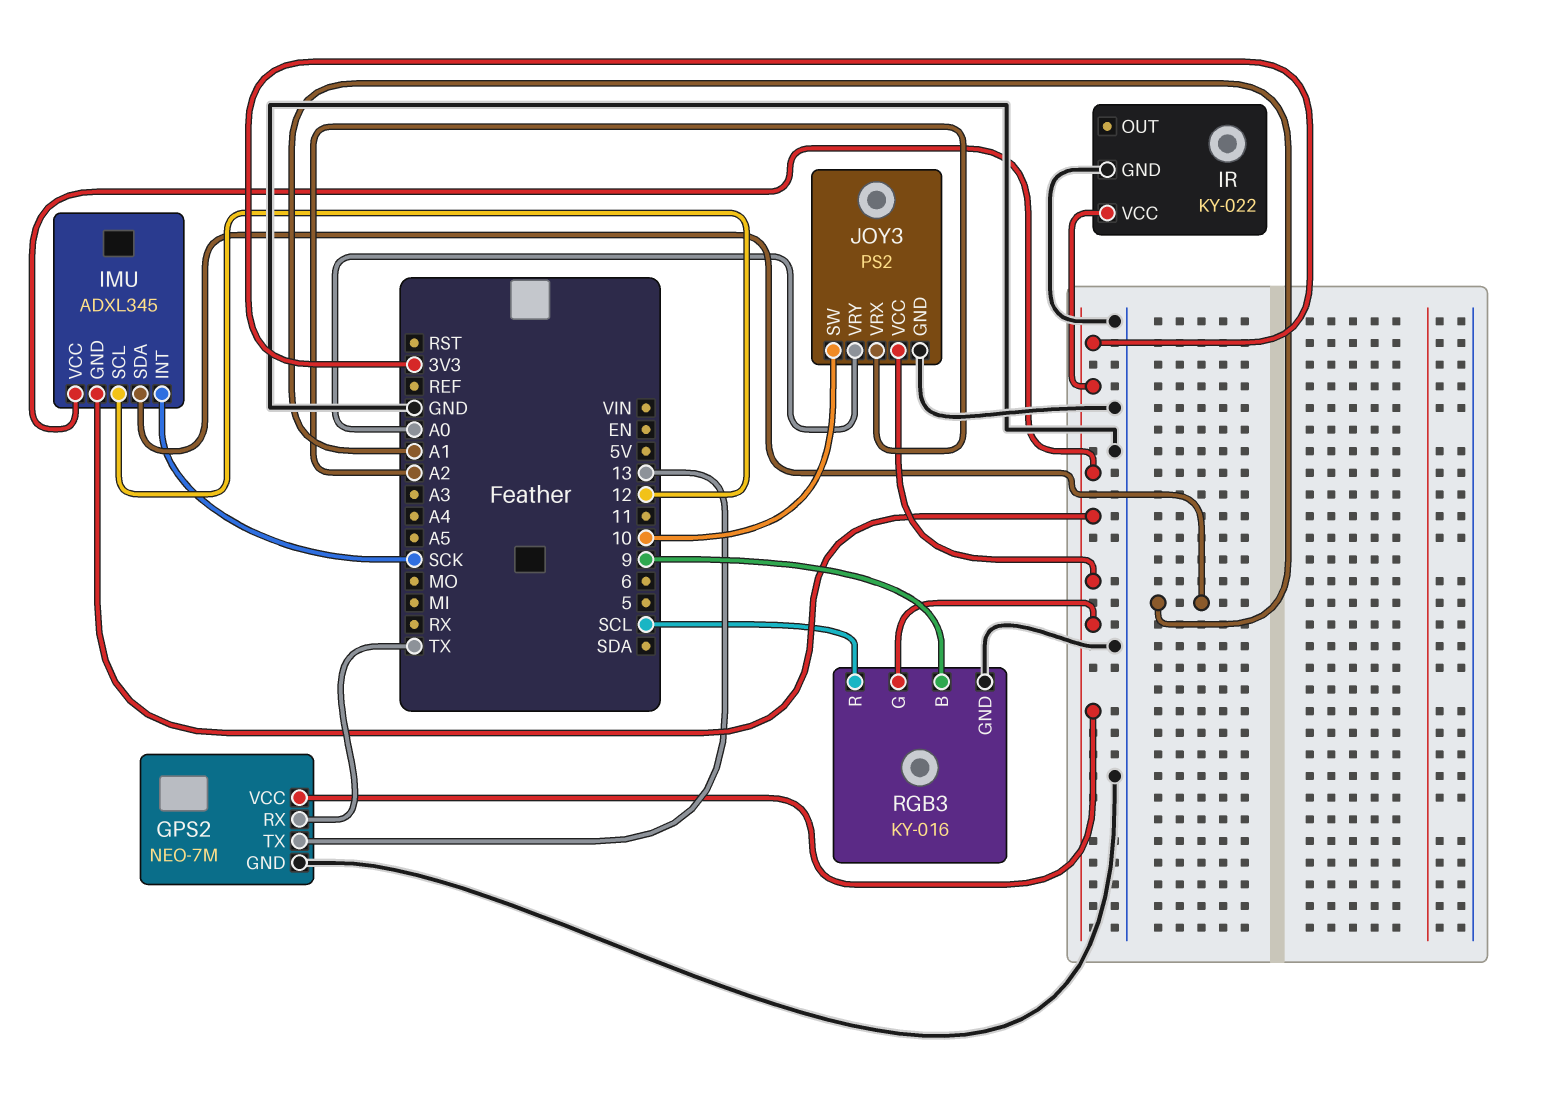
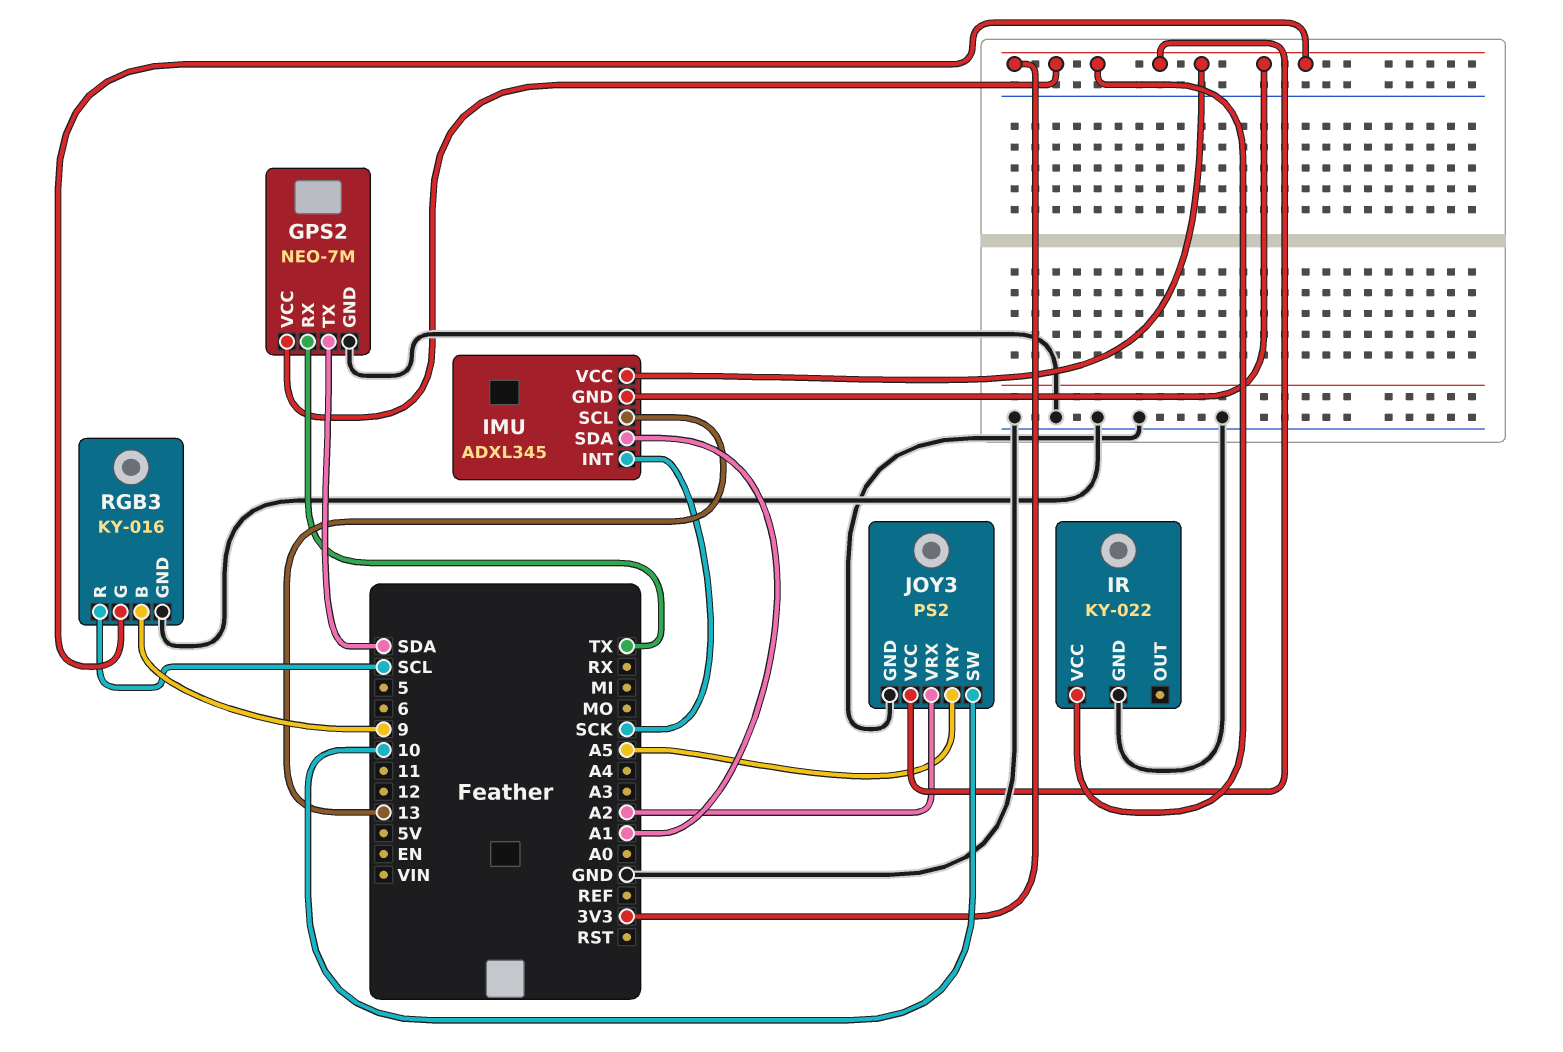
GPS2 pin TX: 13 -> SDA
IMU pin SCL: 12 -> 13
JOY3 pin VRY: A0 -> A5

